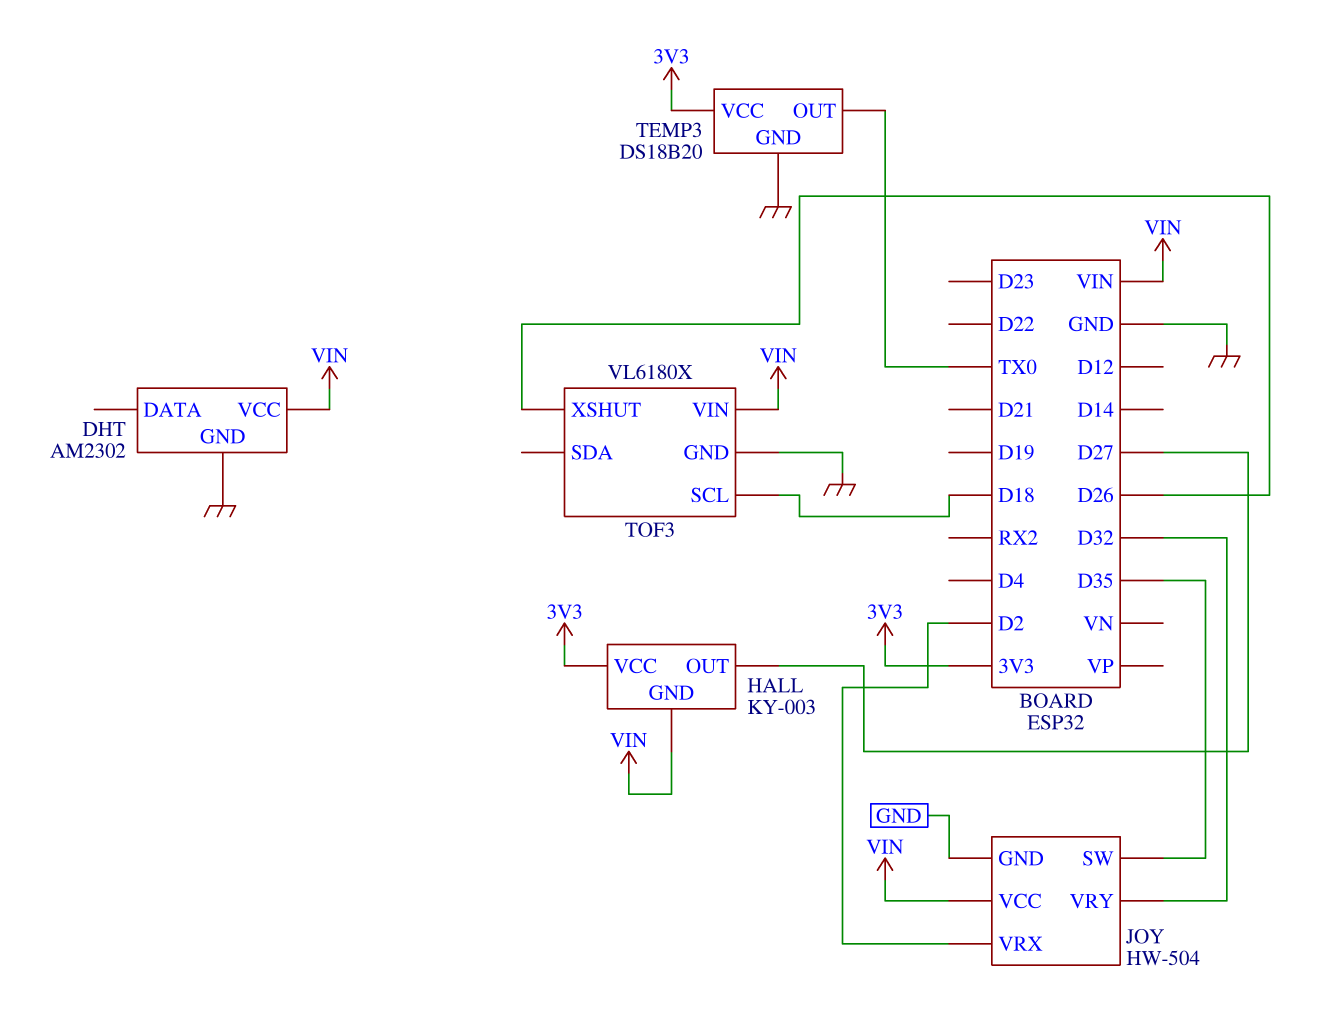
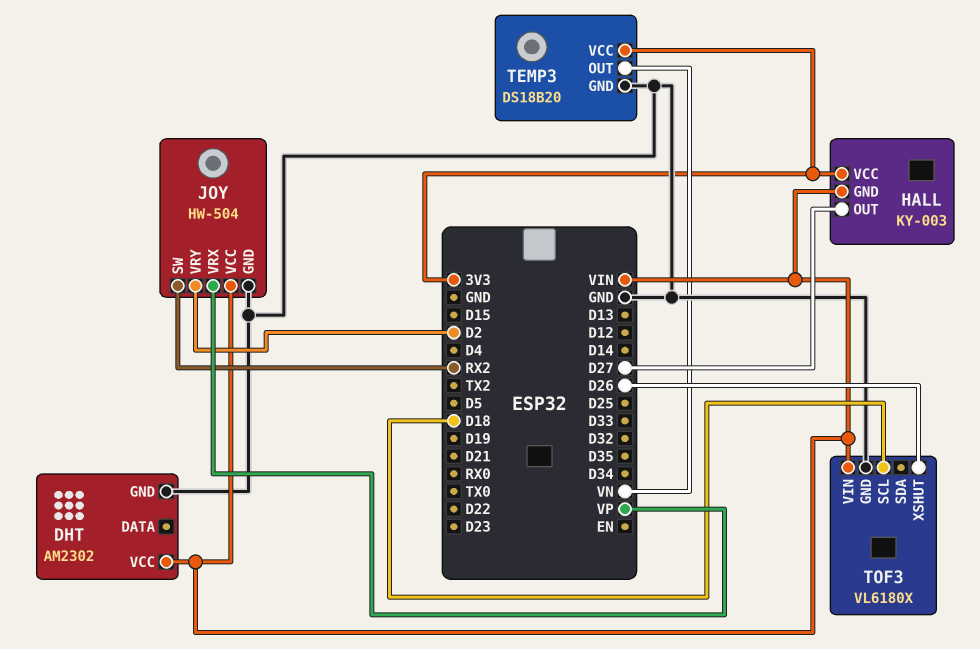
JOY pin SW: D35 -> RX2
JOY pin VRX: D2 -> VP
JOY pin VRY: D32 -> D2
TEMP3 pin OUT: TX0 -> VN

